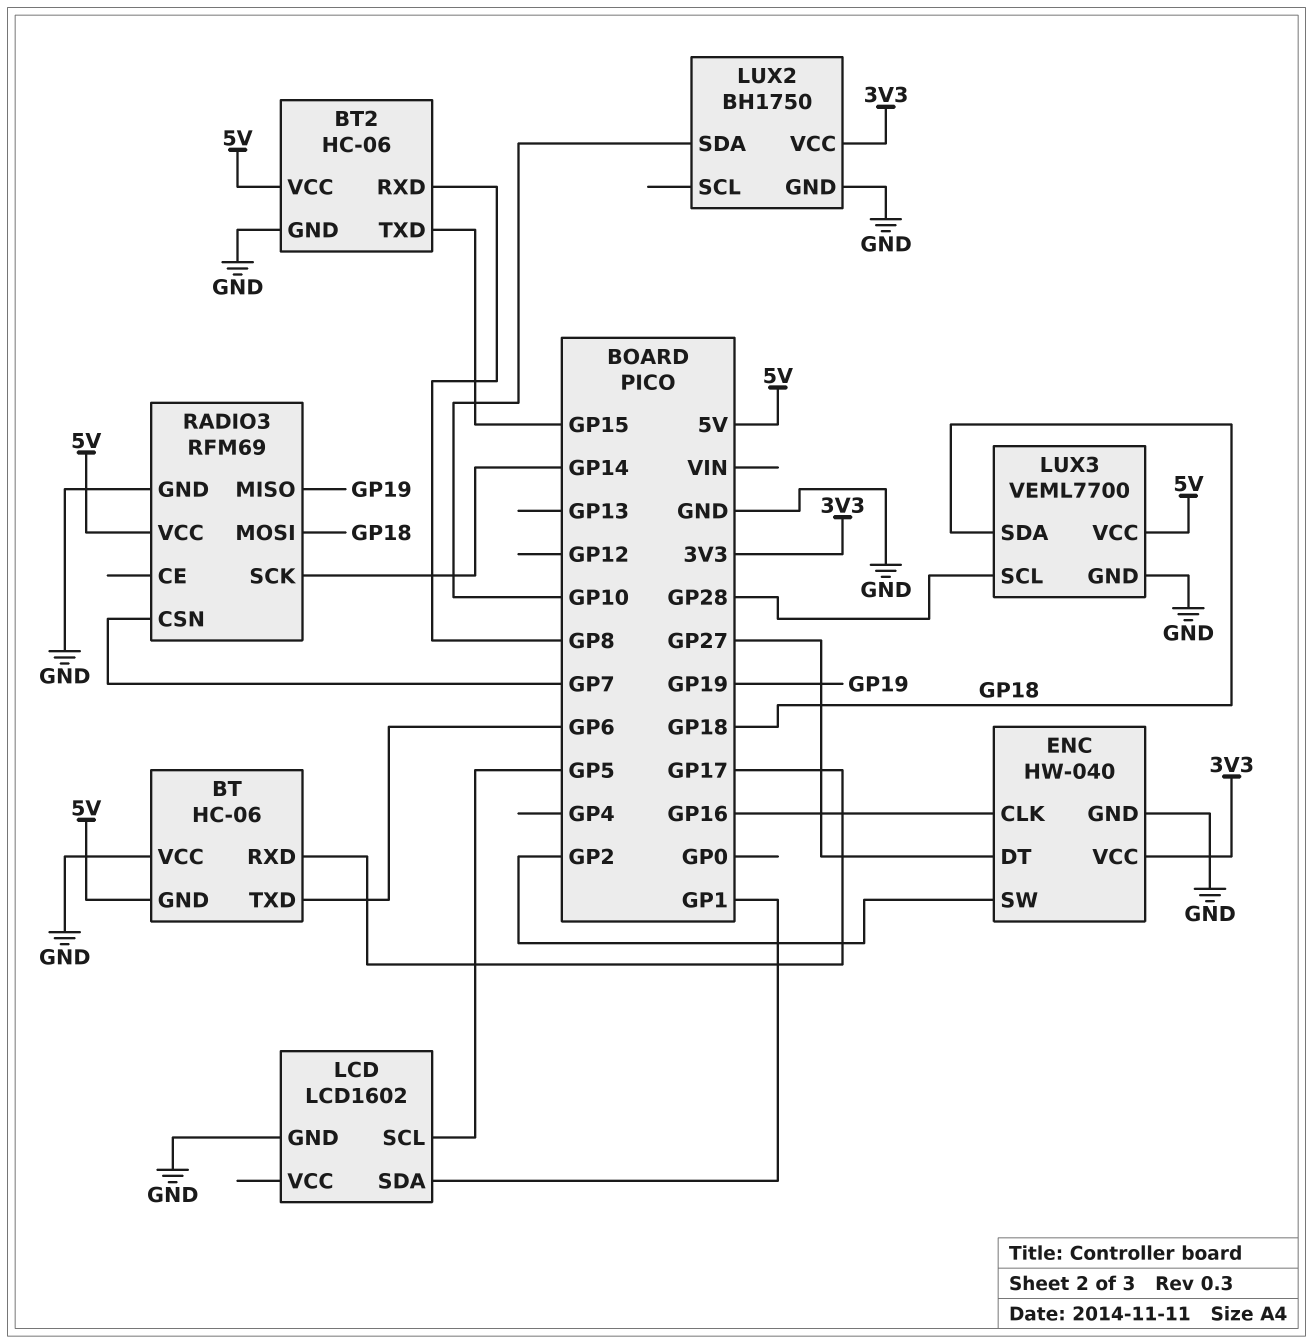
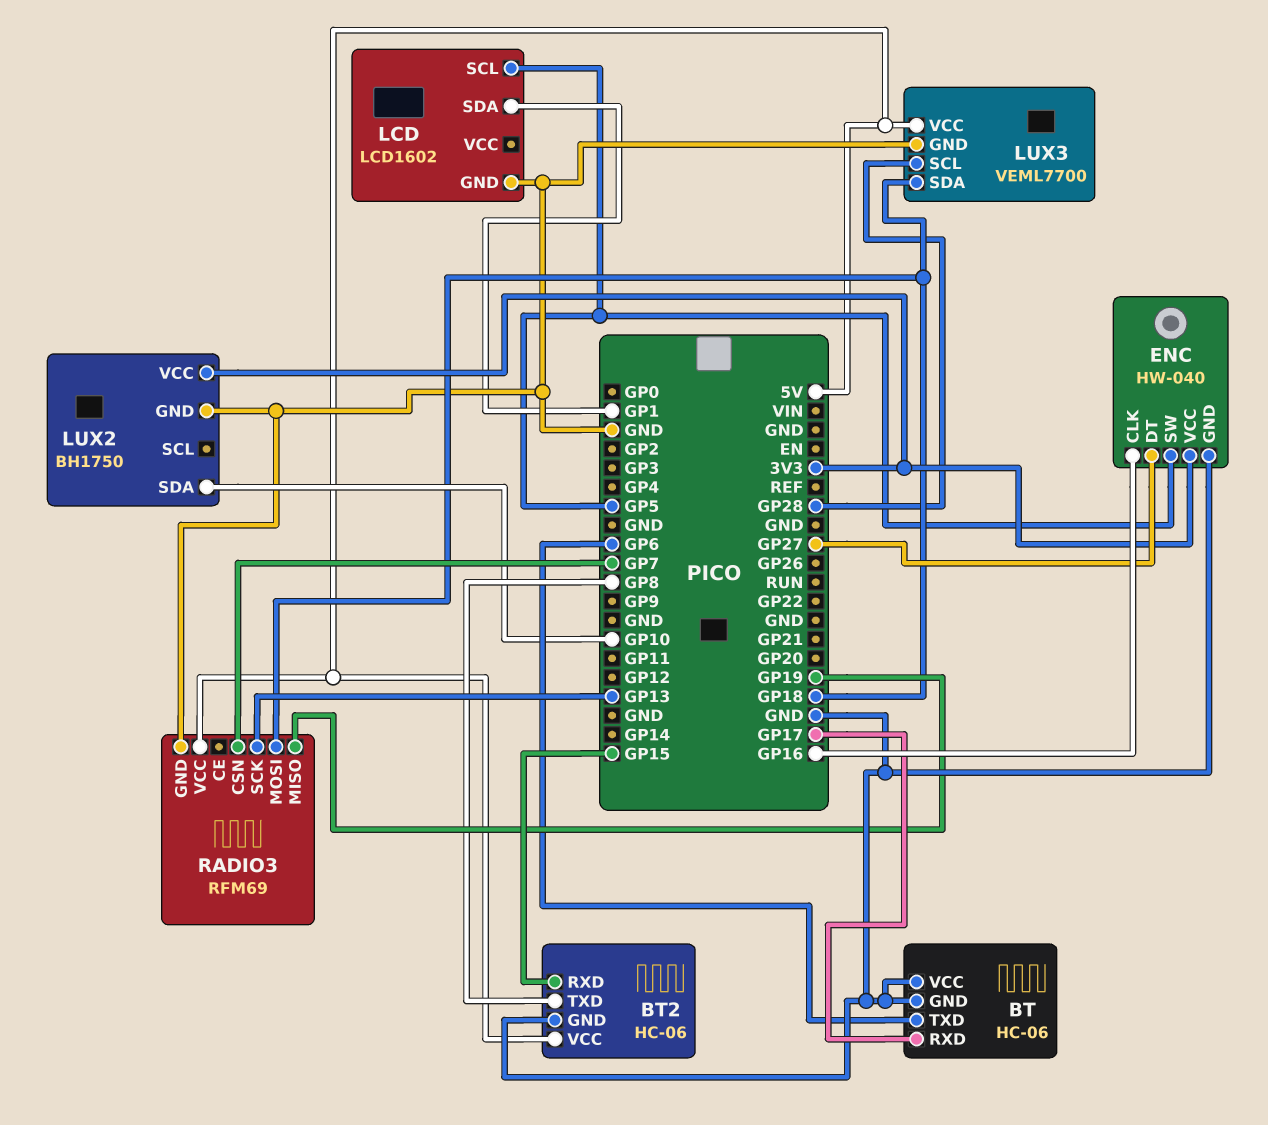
BT pin GND: 5V -> GND
BT2 pin RXD: GP8 -> GP15
BT2 pin TXD: GP15 -> GP8
ENC pin SW: GP2 -> GP5
RADIO3 pin SCK: GP14 -> GP13

